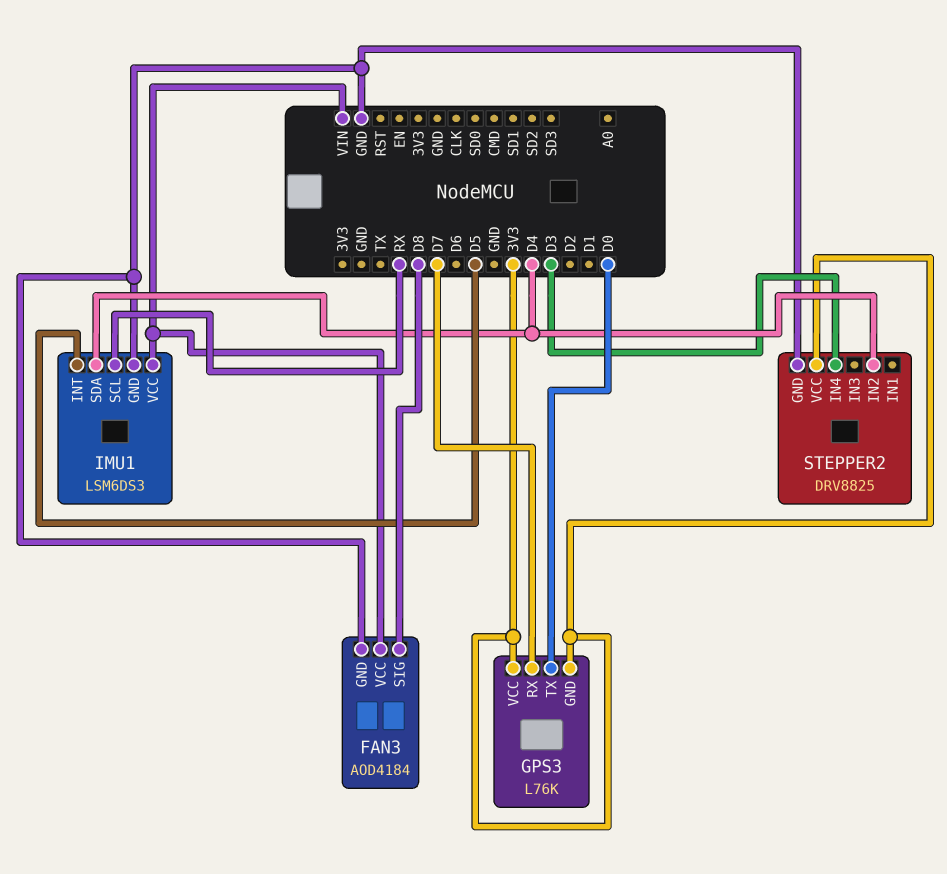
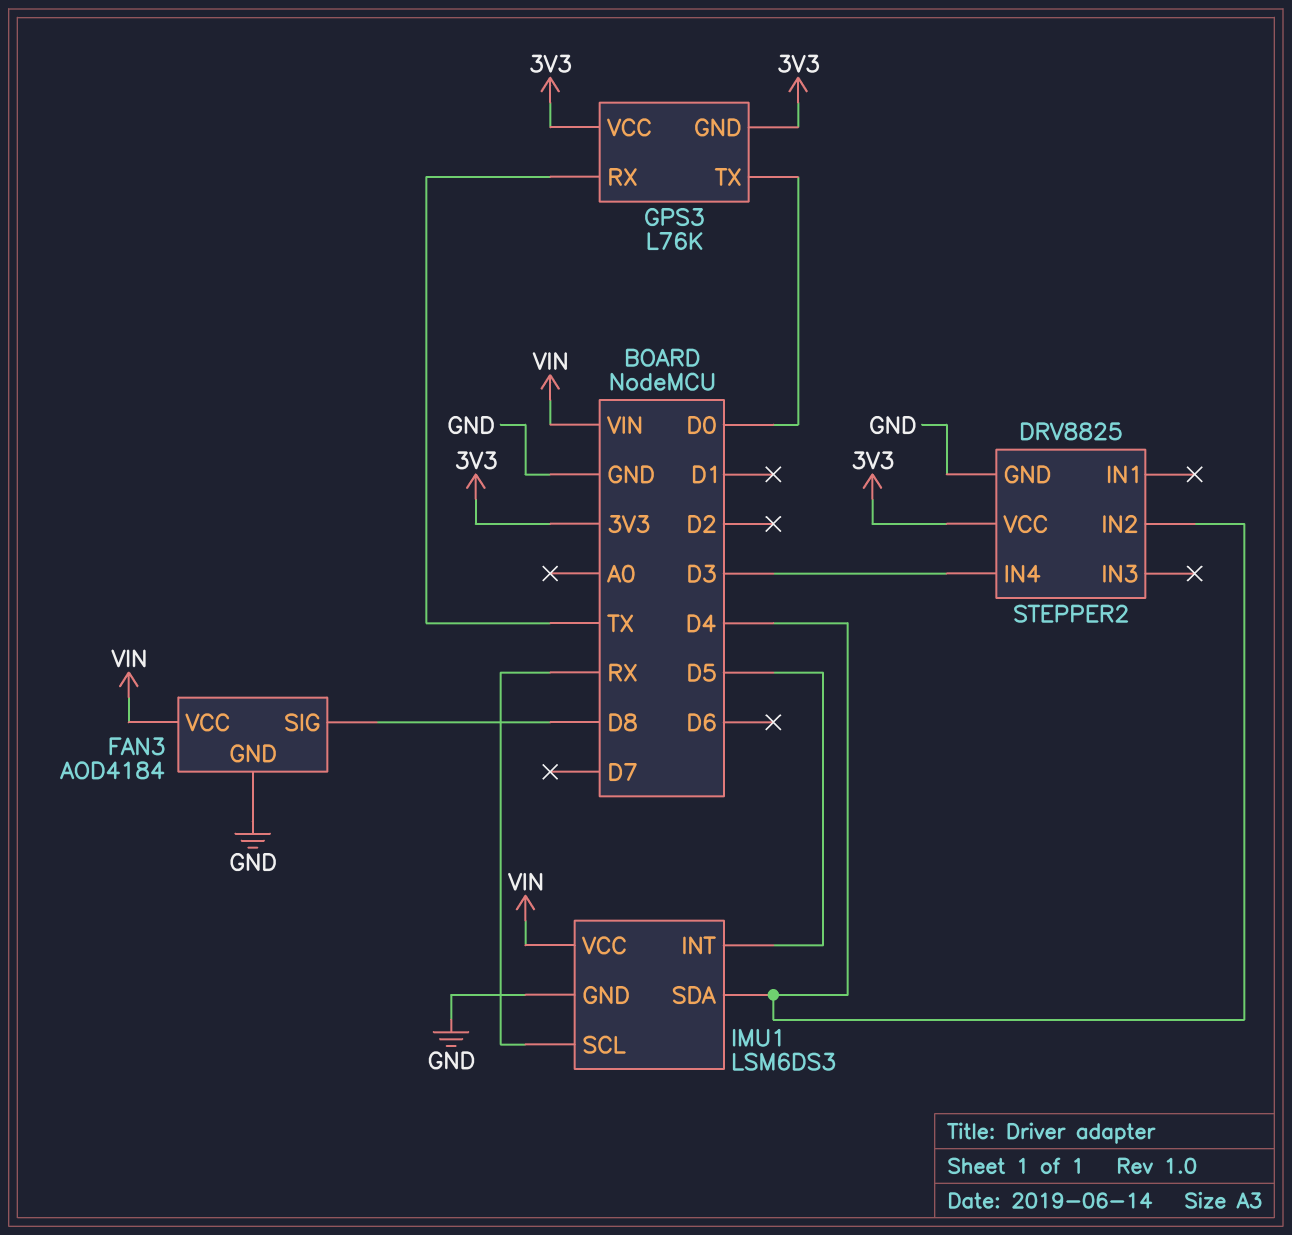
GPS3 pin RX: D7 -> TX

